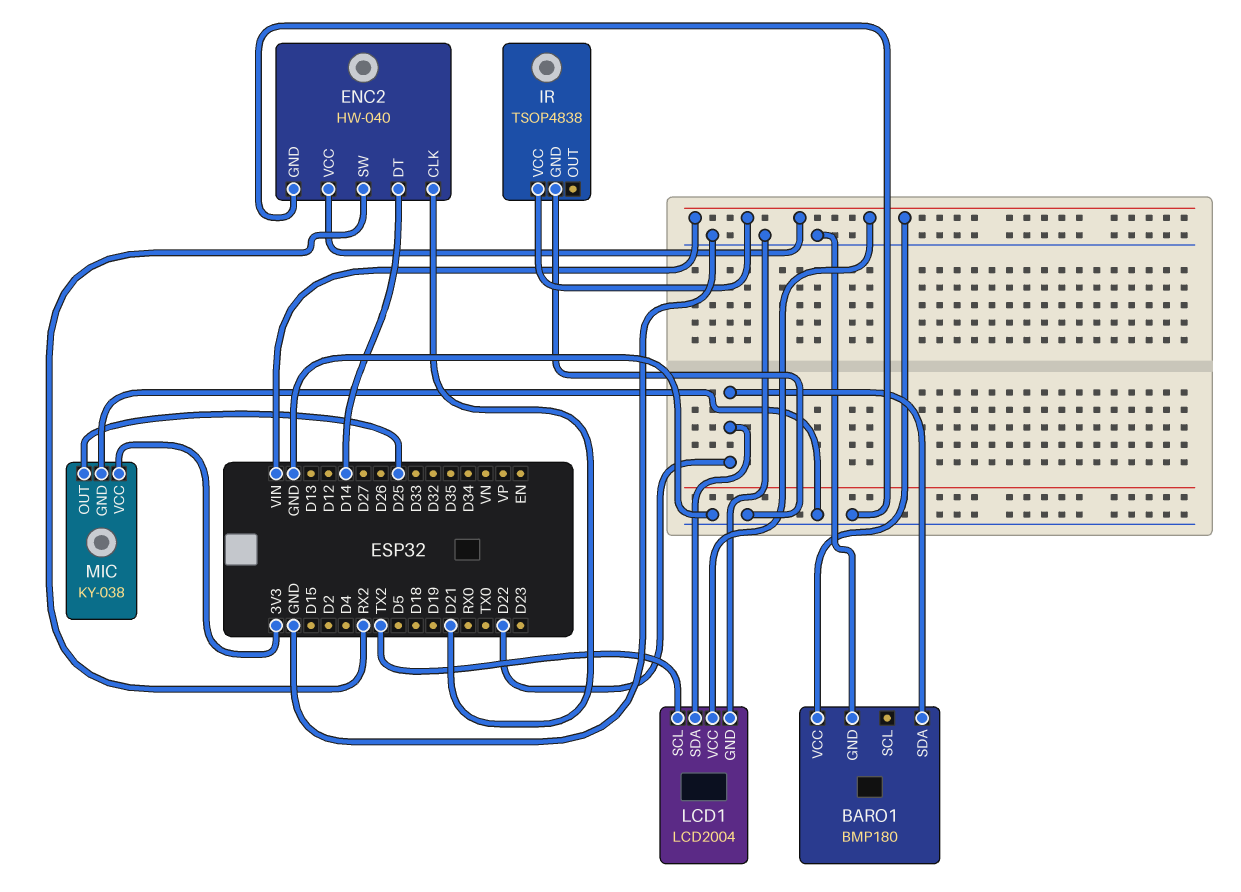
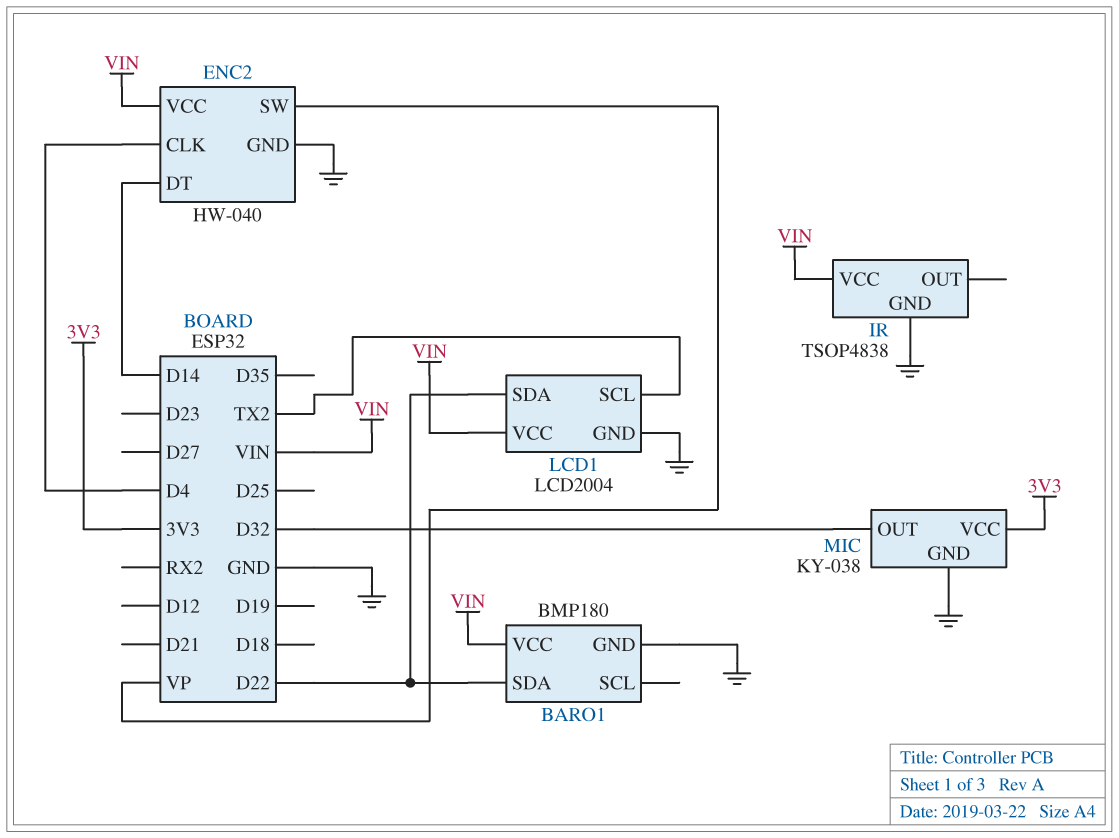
ENC2 pin CLK: D21 -> D4
ENC2 pin SW: RX2 -> VP
MIC pin OUT: D25 -> D32

